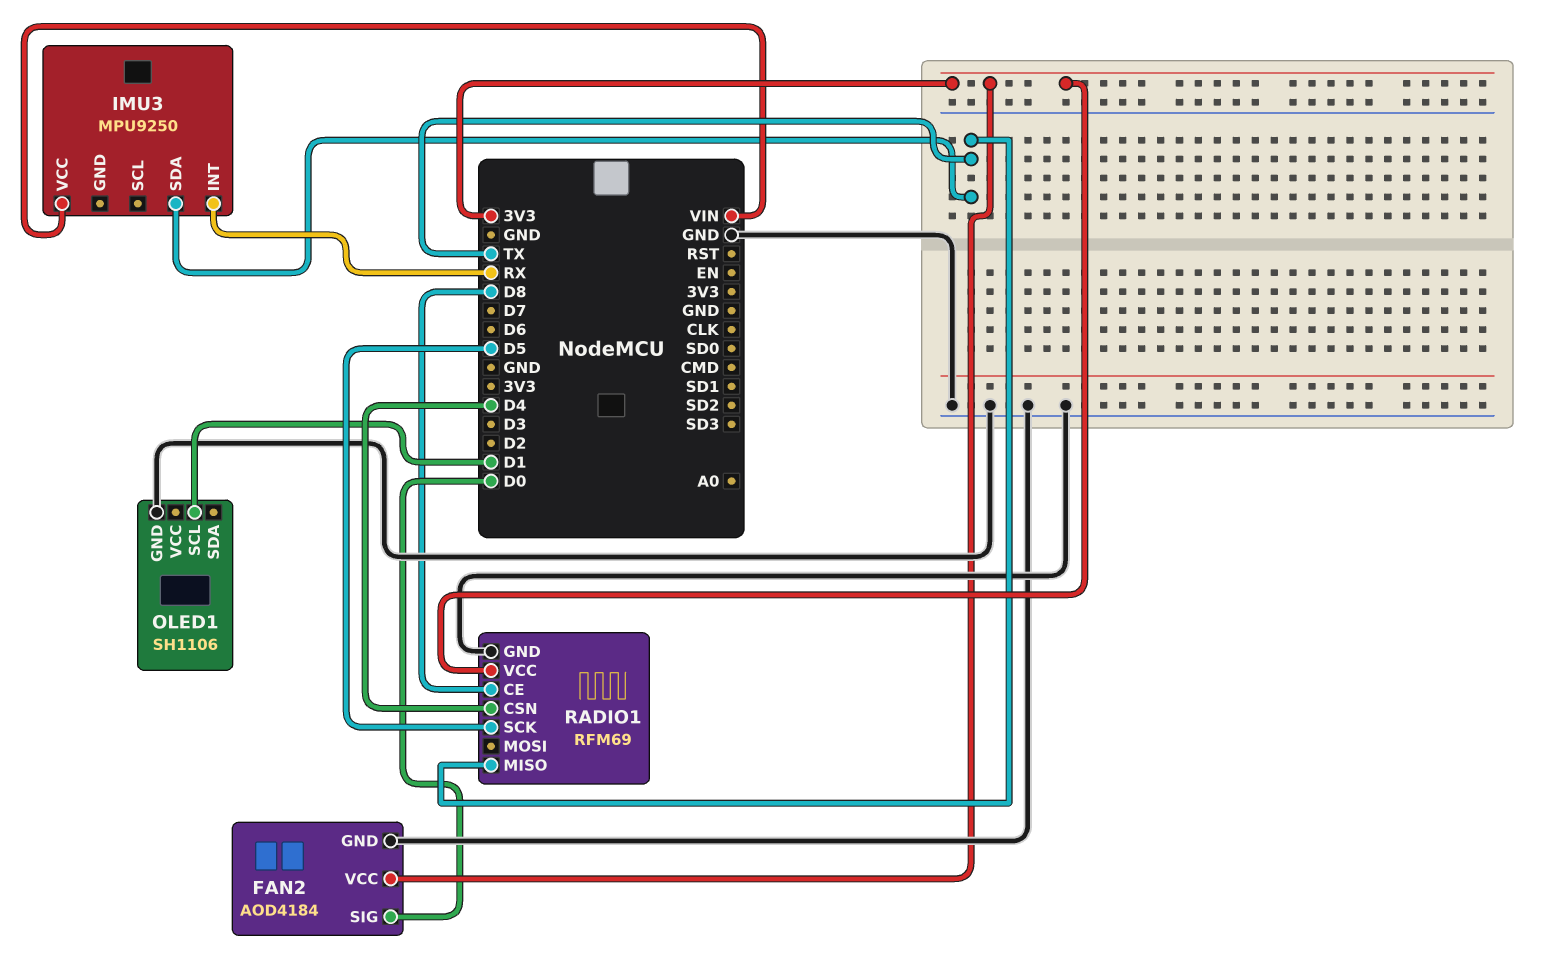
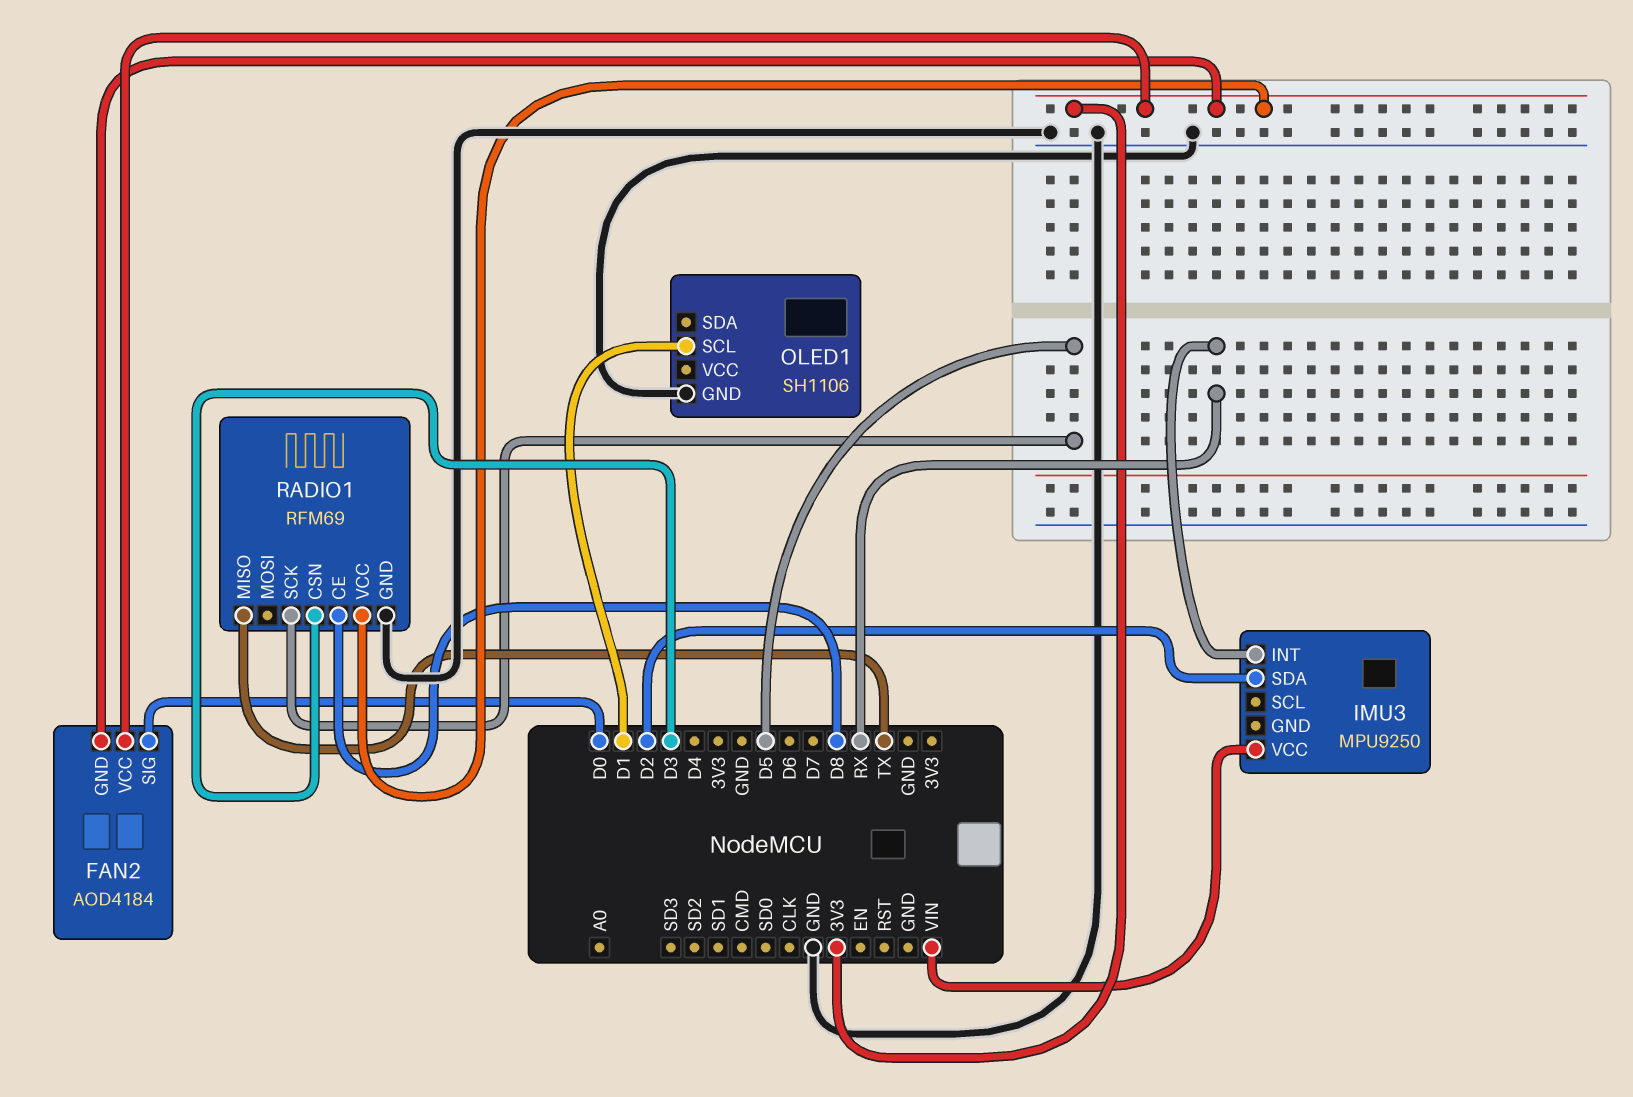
FAN2 pin GND: GND -> 3V3
IMU3 pin SDA: TX -> D2
RADIO1 pin CSN: D4 -> D3

